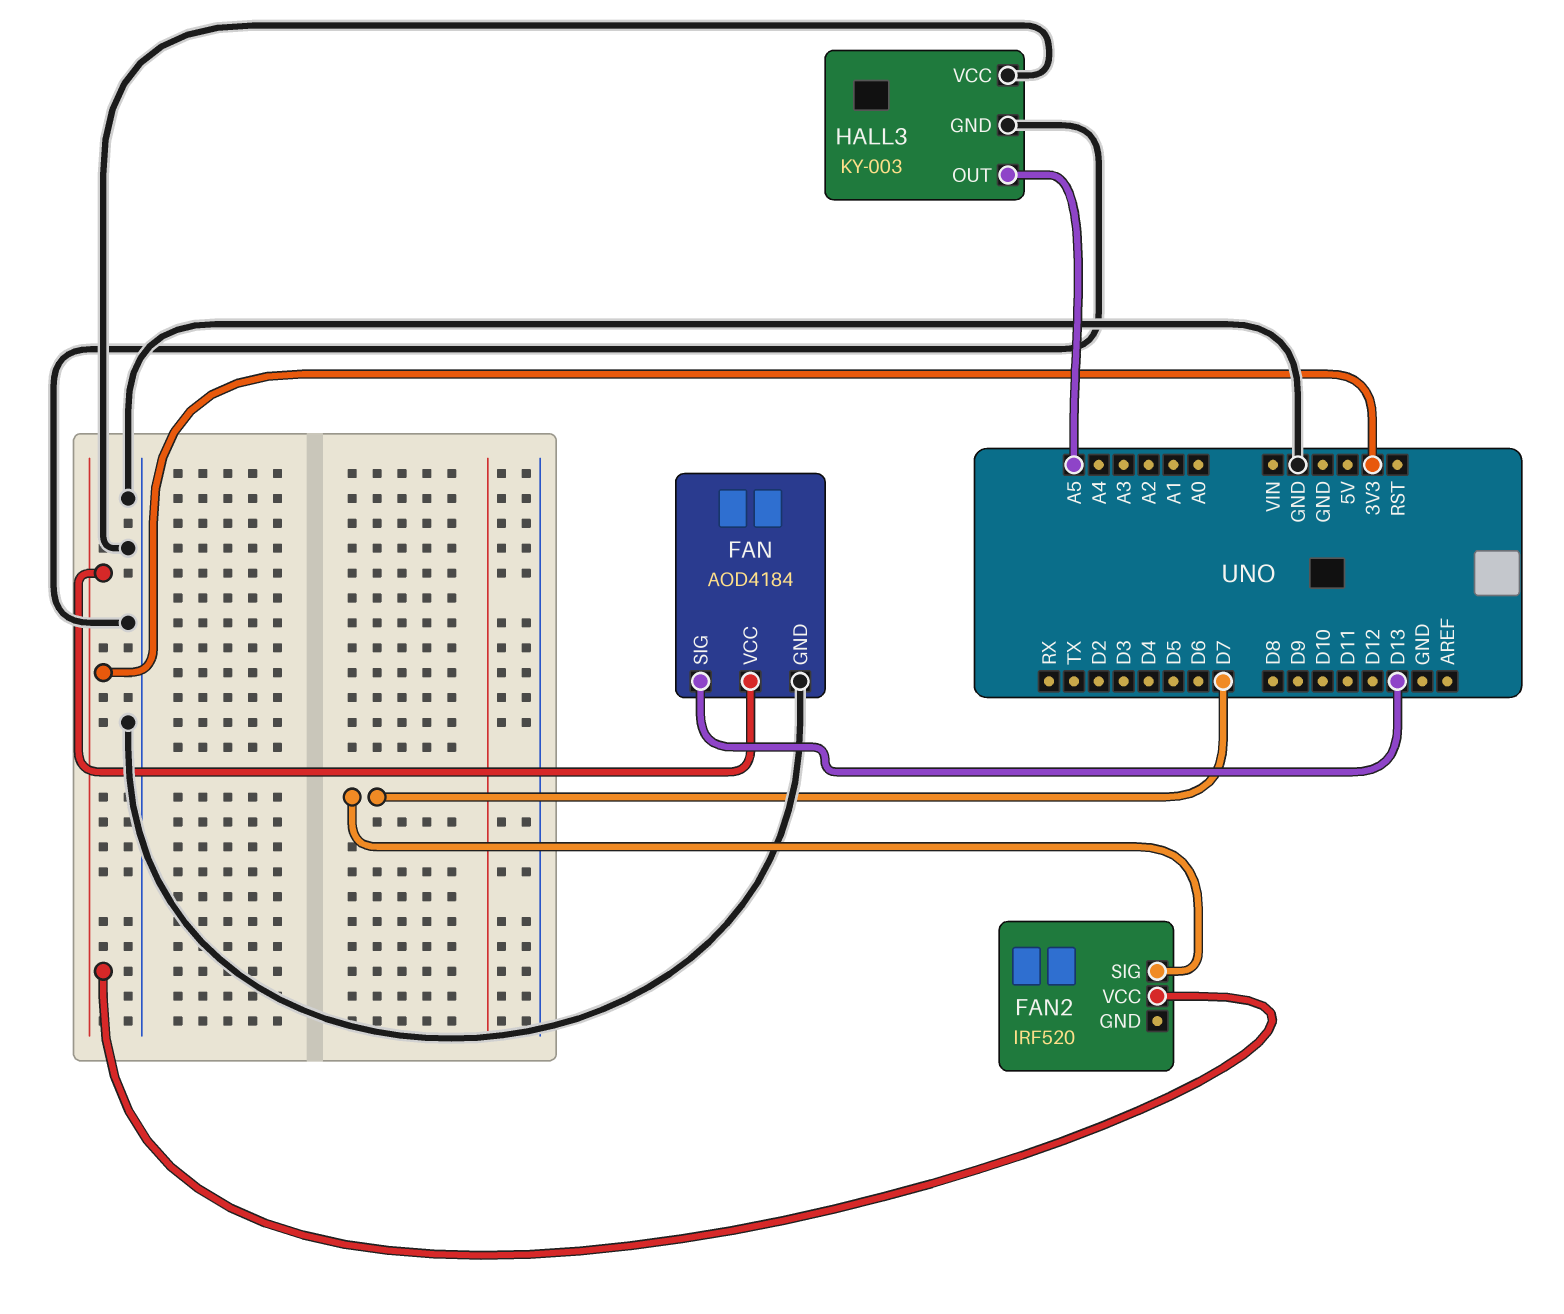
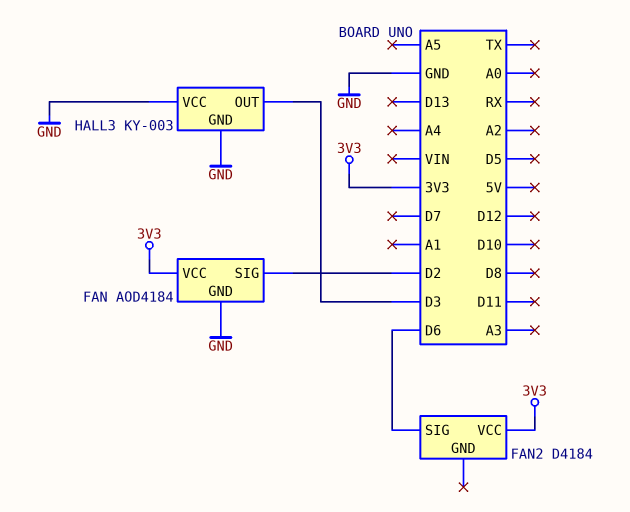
FAN pin SIG: D13 -> D2
FAN2: IRF520 -> D4184
FAN2 pin SIG: D7 -> D6
HALL3 pin OUT: A5 -> D3

